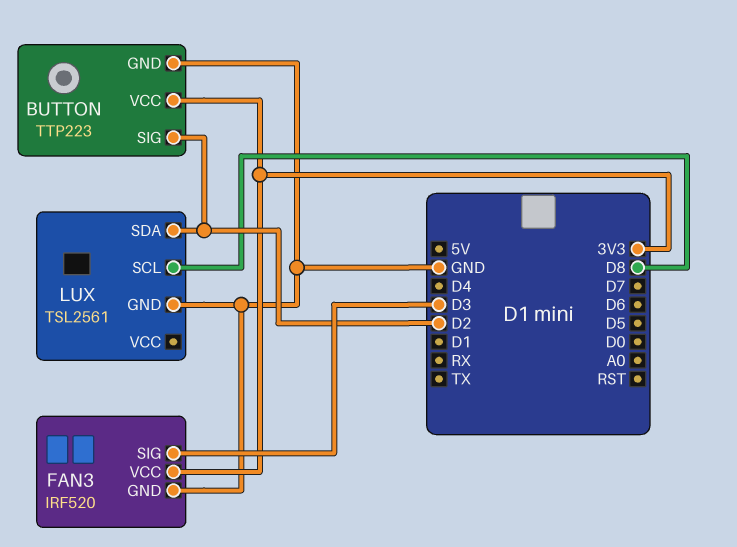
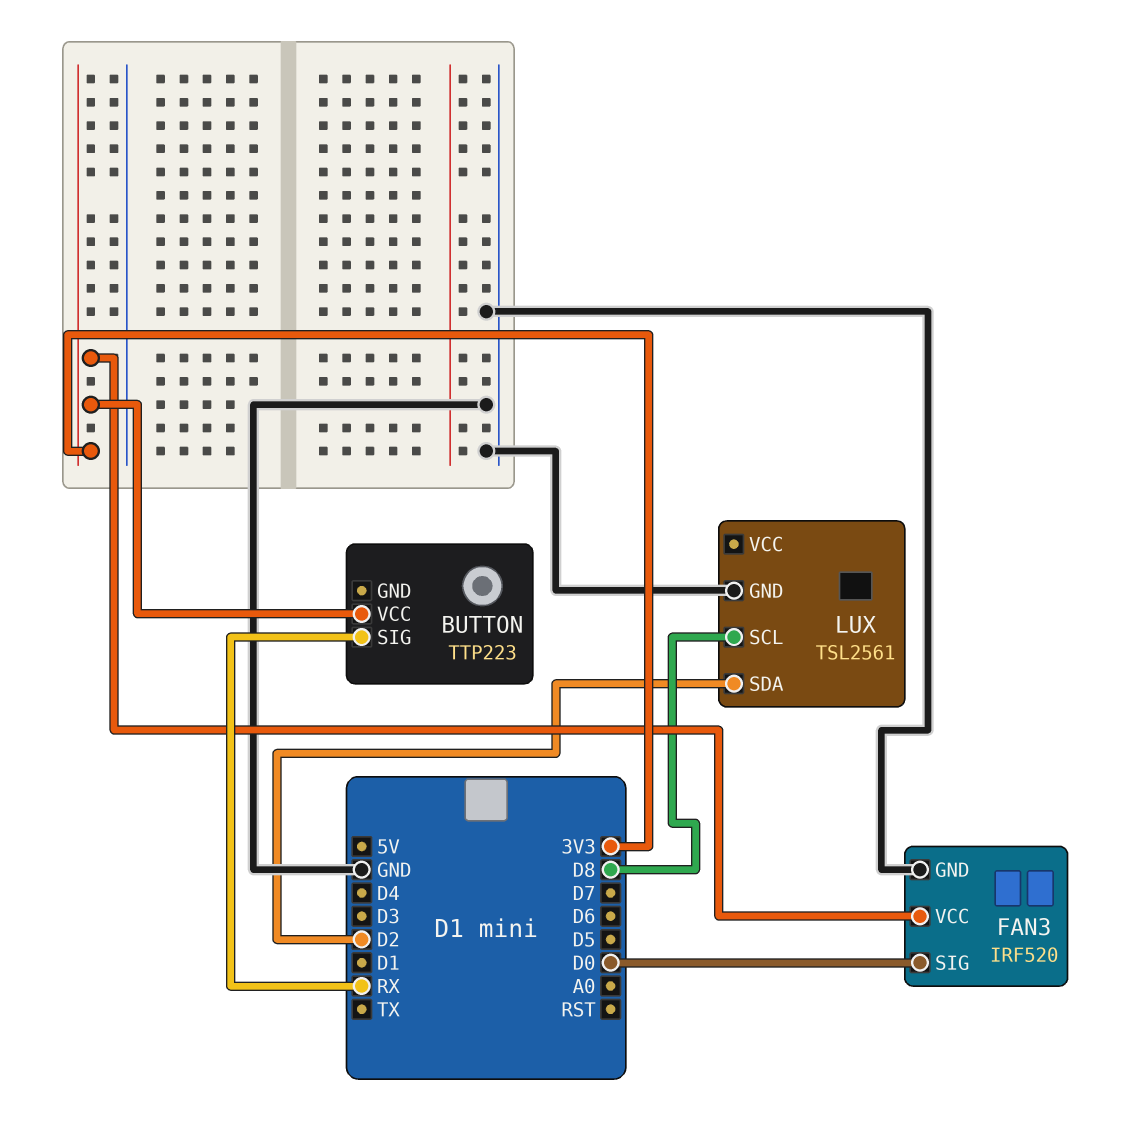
BUTTON pin GND: GND -> none
BUTTON pin SIG: D2 -> RX
FAN3 pin SIG: D3 -> D0

